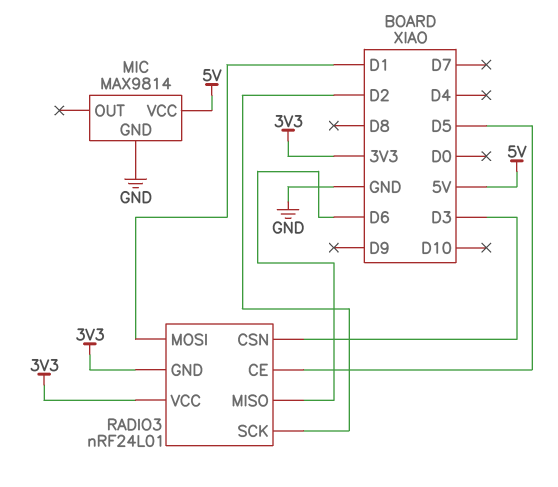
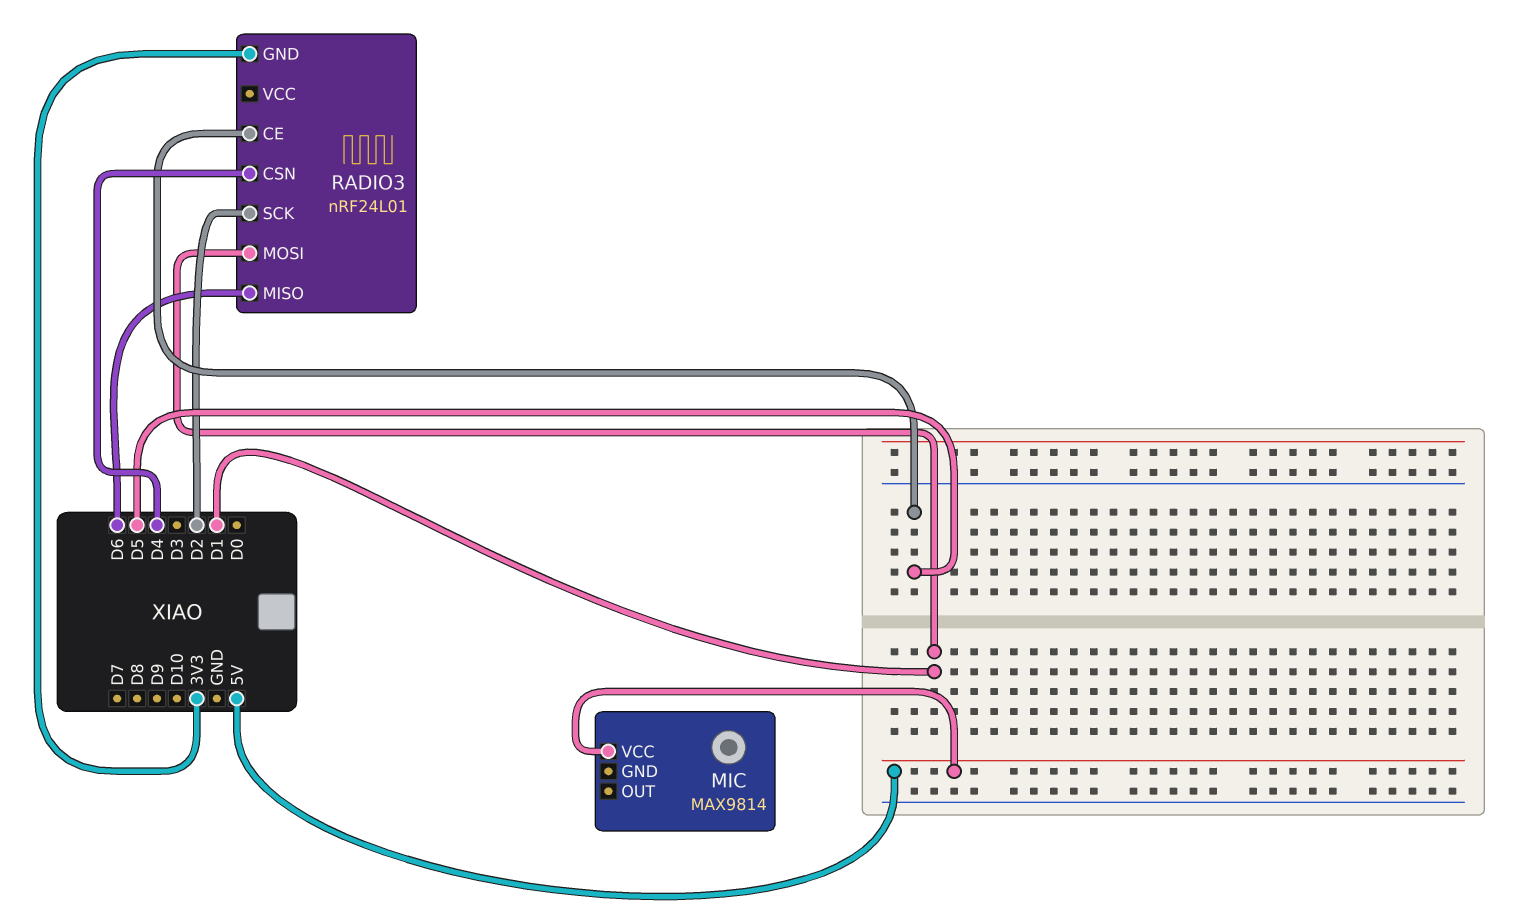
MIC pin GND: GND -> none
RADIO3 pin CSN: D3 -> D4
RADIO3 pin VCC: 3V3 -> none

